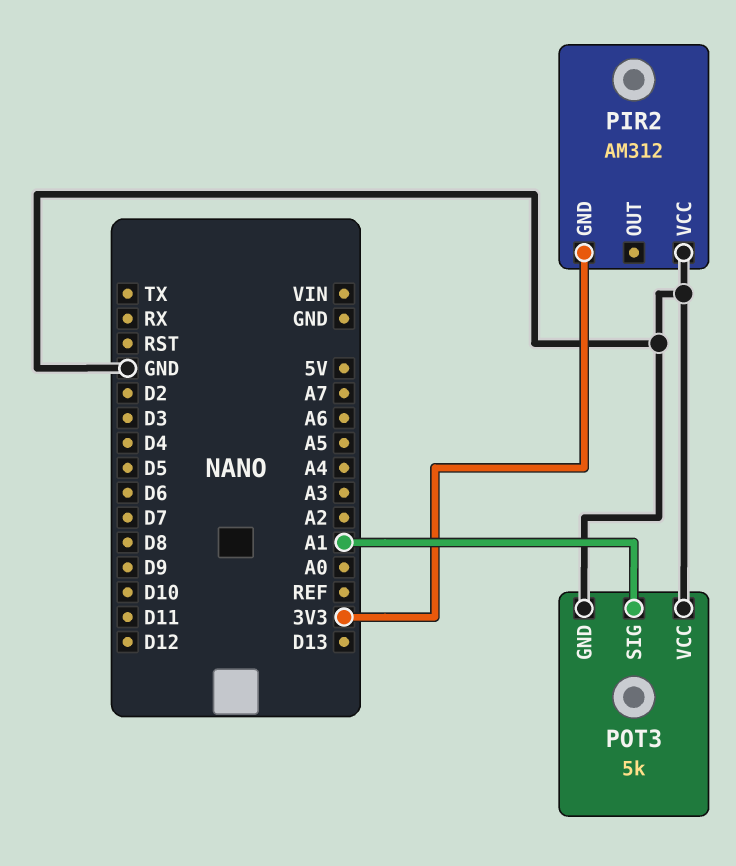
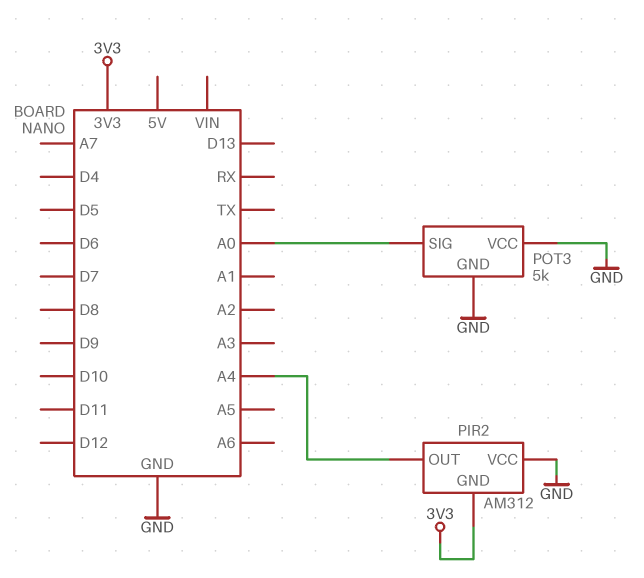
PIR2 pin OUT: none -> A4
POT3 pin SIG: A1 -> A0

